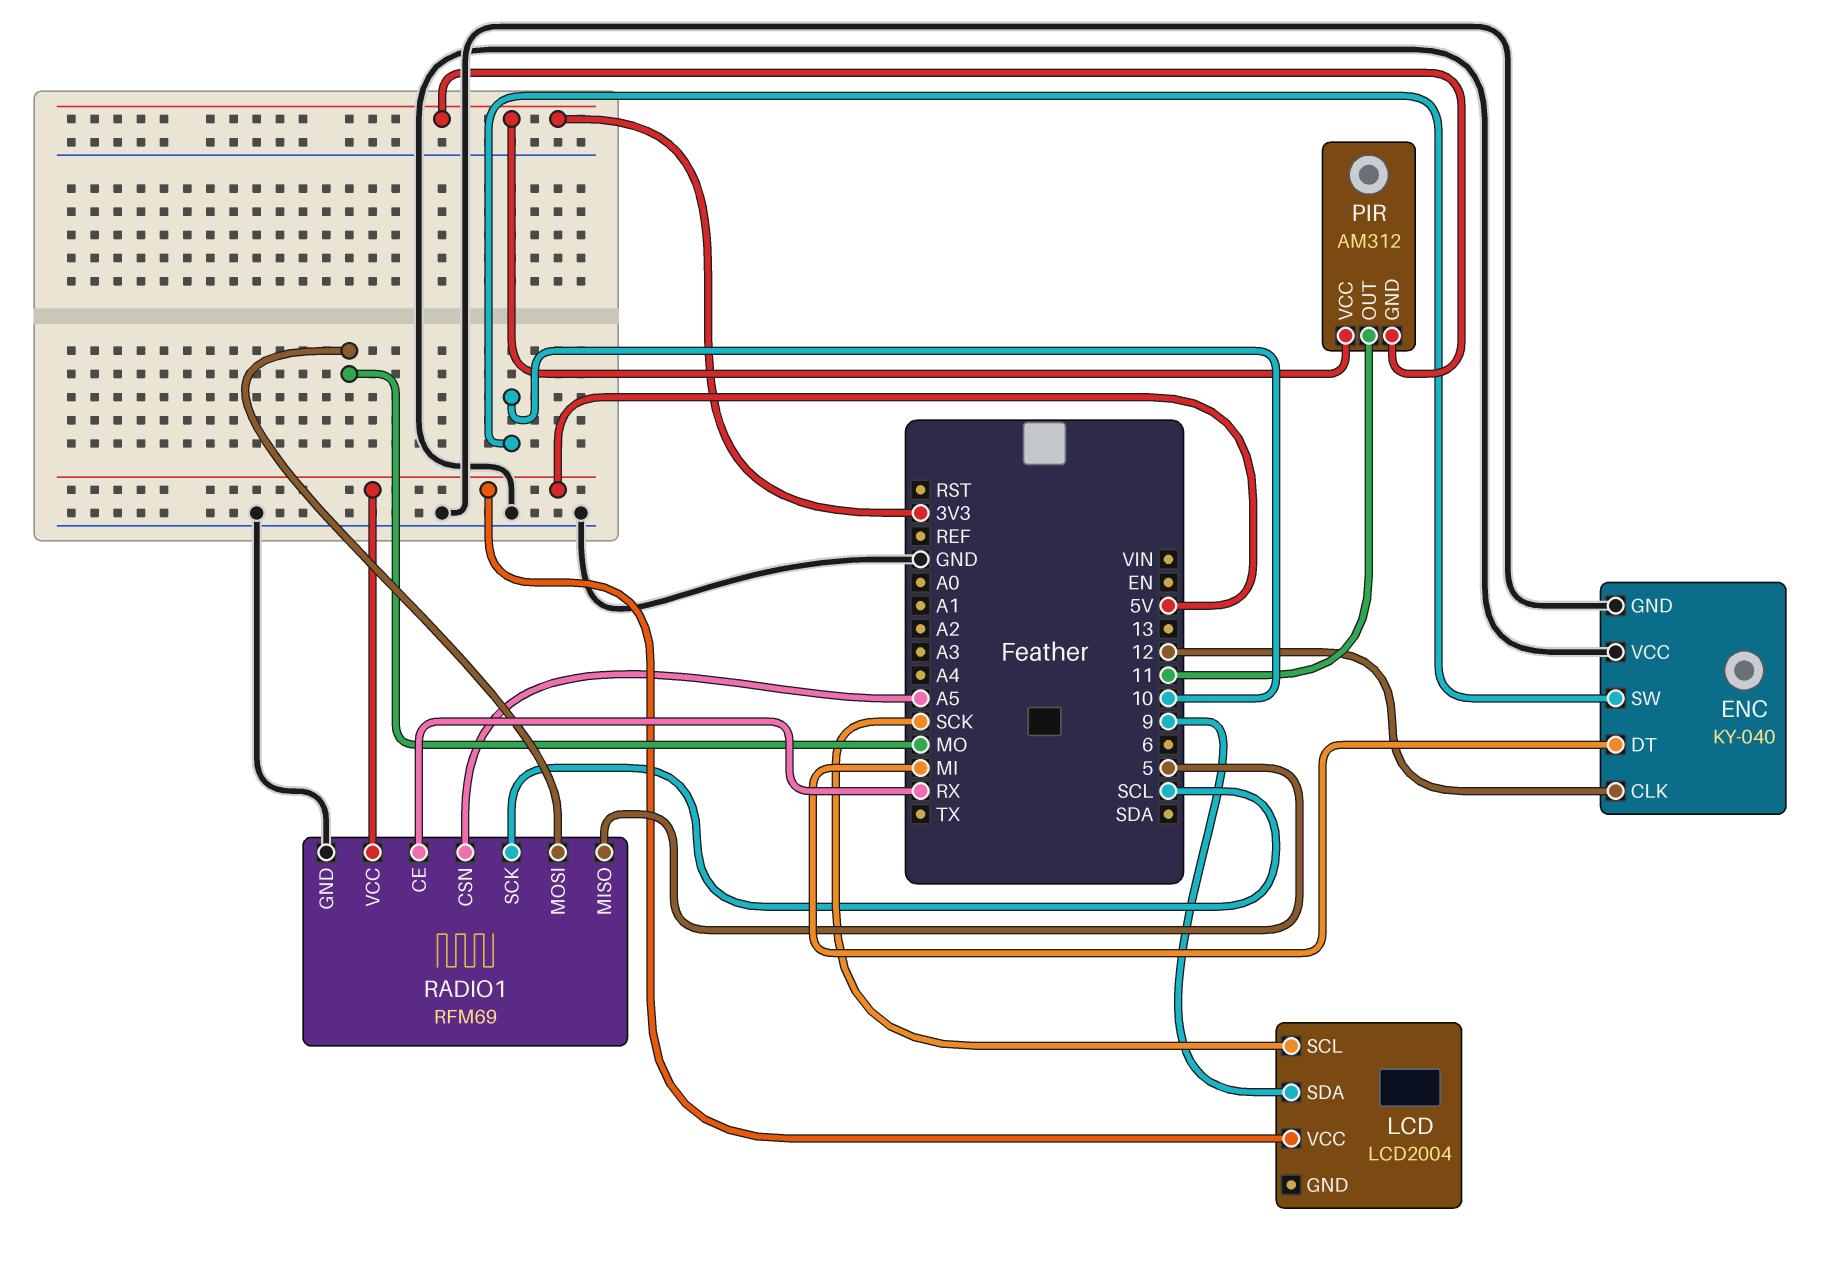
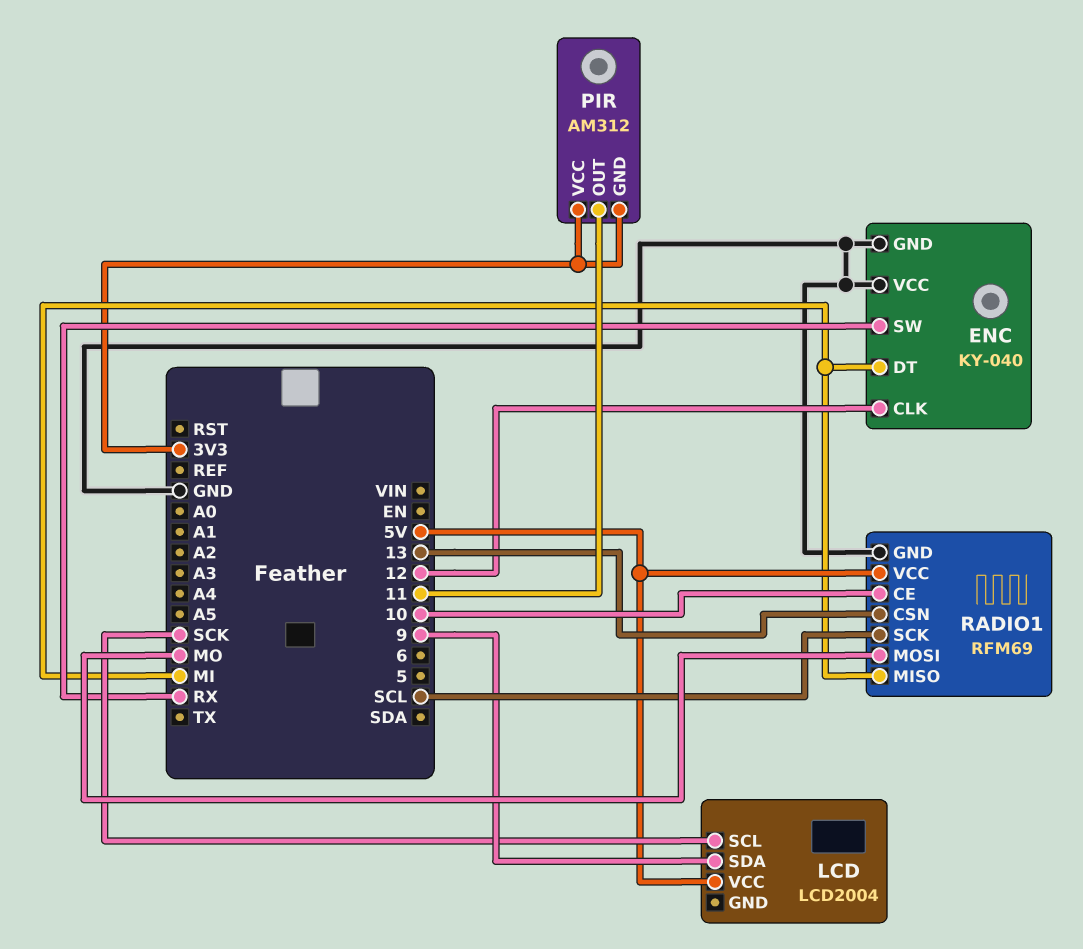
ENC pin SW: 10 -> RX
RADIO1 pin CE: RX -> 10
RADIO1 pin CSN: A5 -> 13
RADIO1 pin MISO: 5 -> MI

